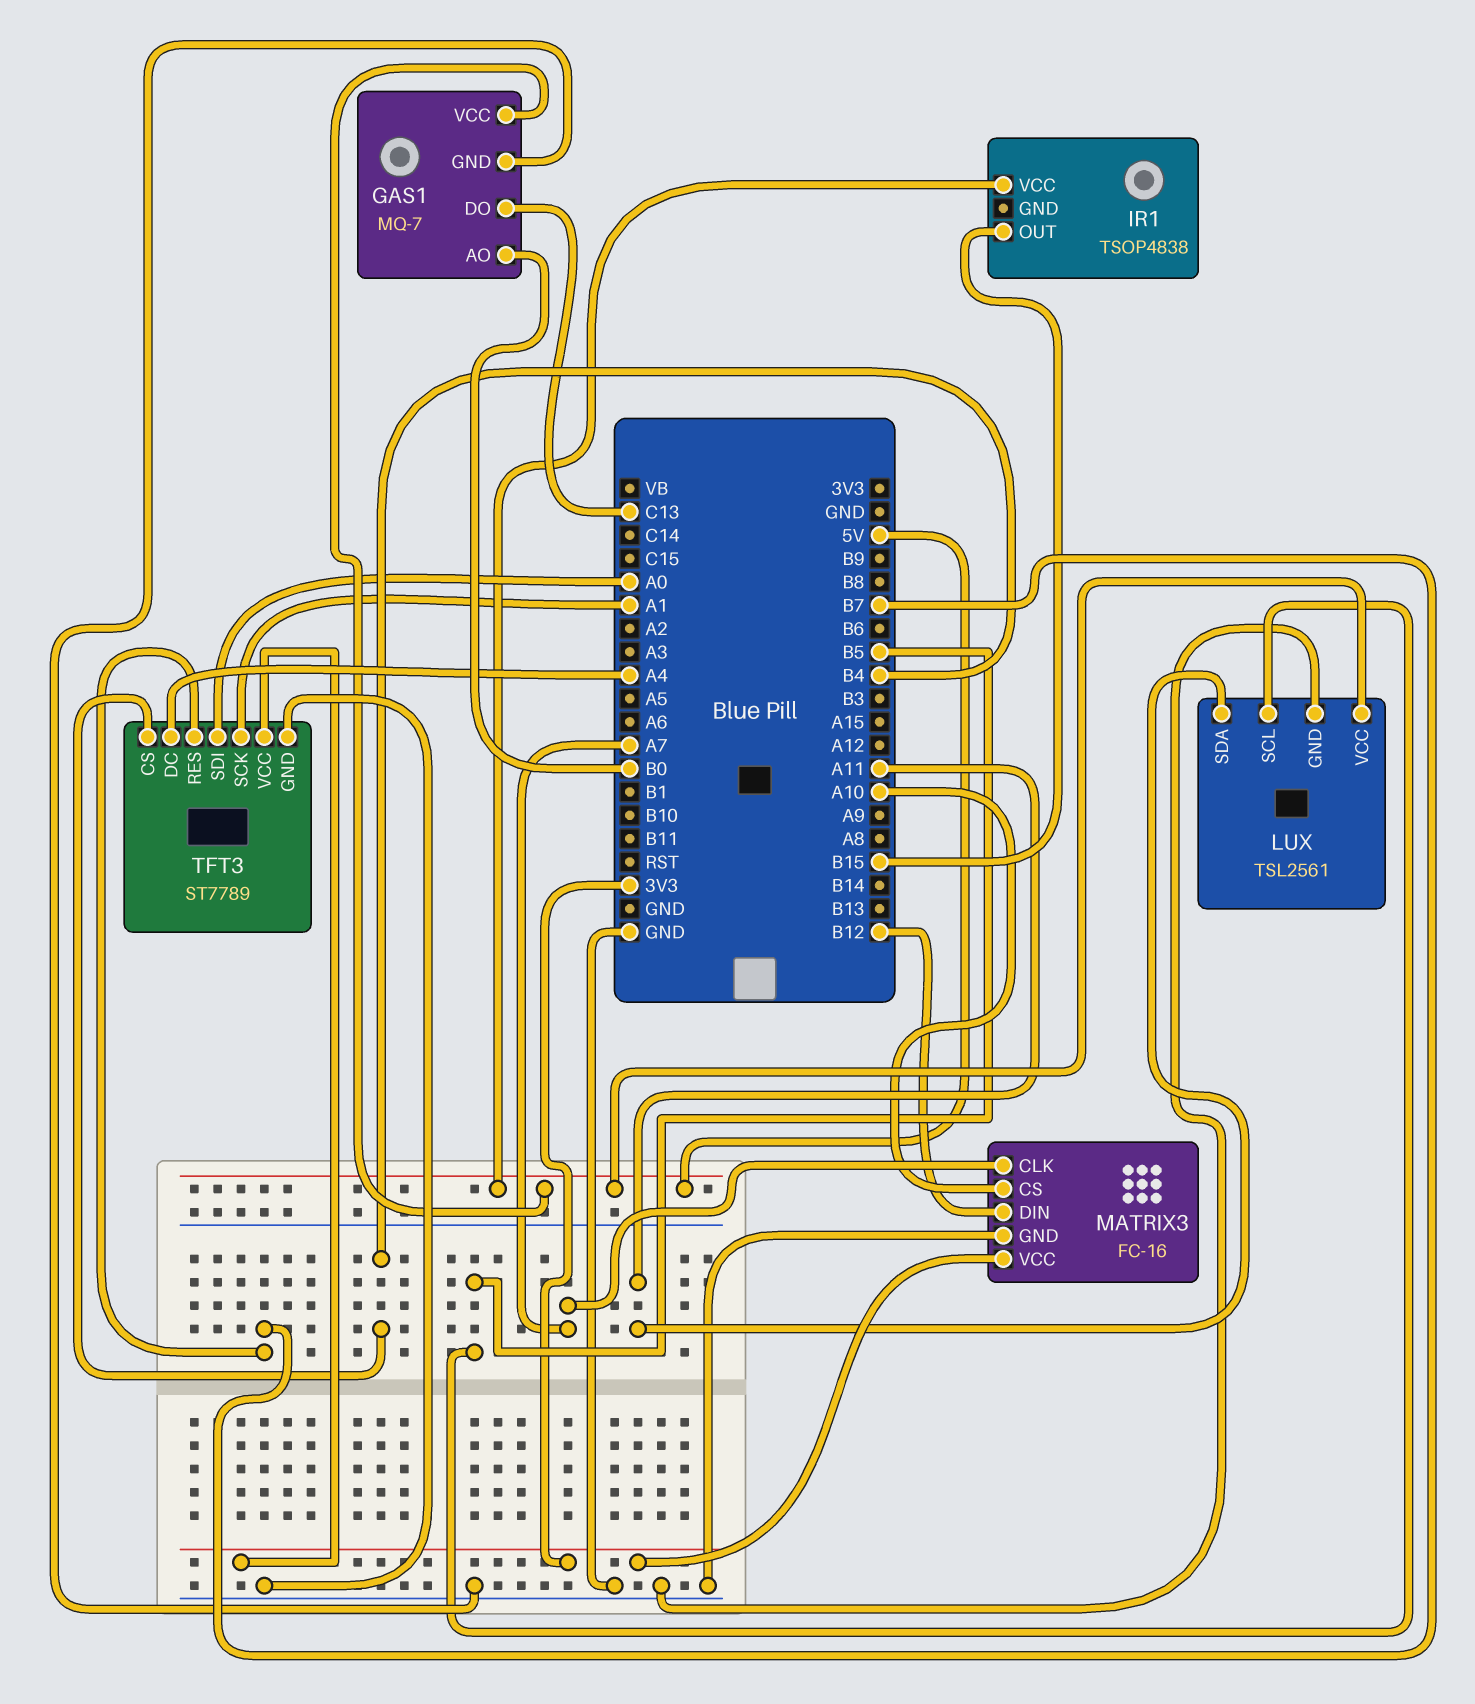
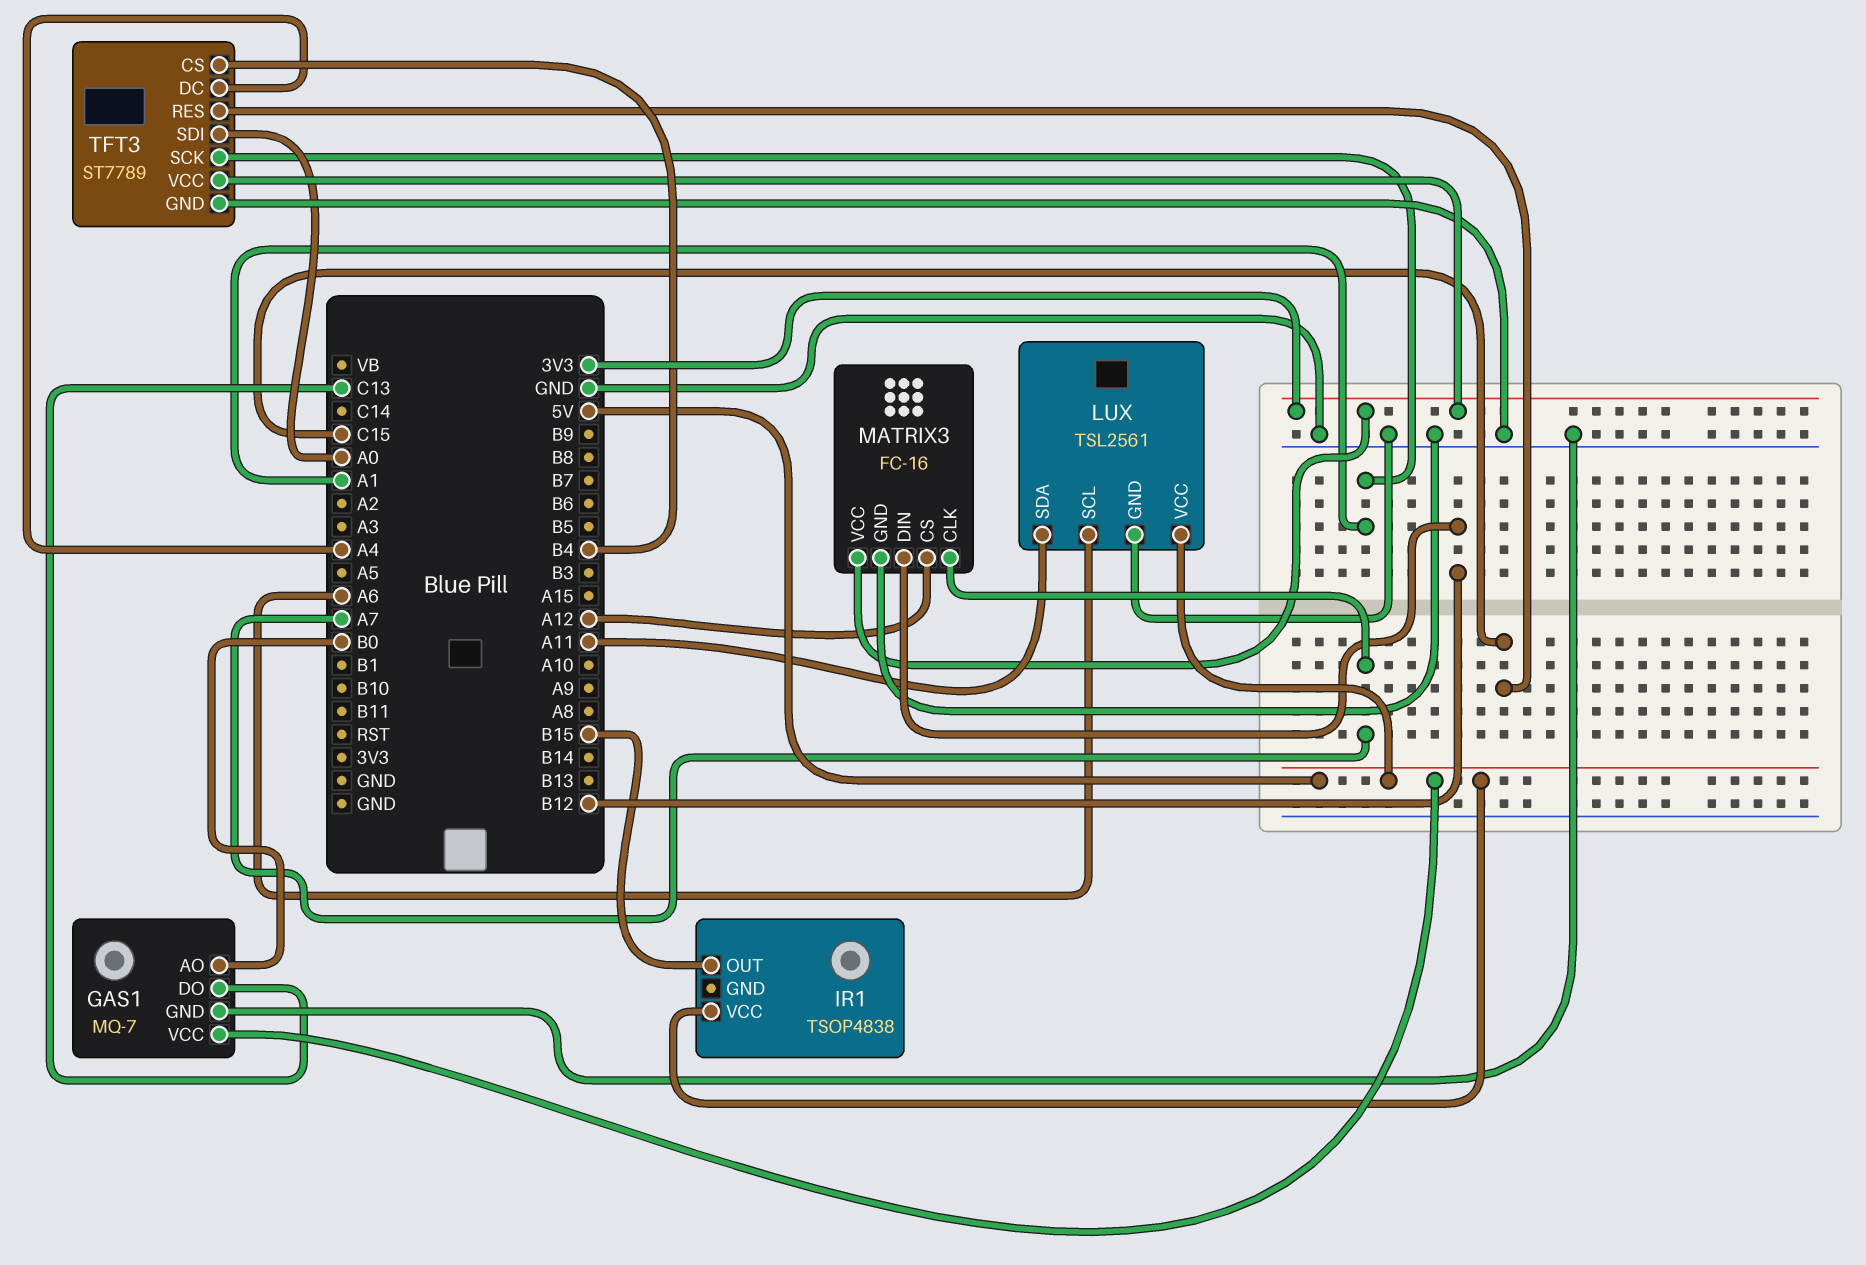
LUX pin SCL: B5 -> A6
MATRIX3 pin CS: A10 -> A12
TFT3 pin RES: B7 -> C15

